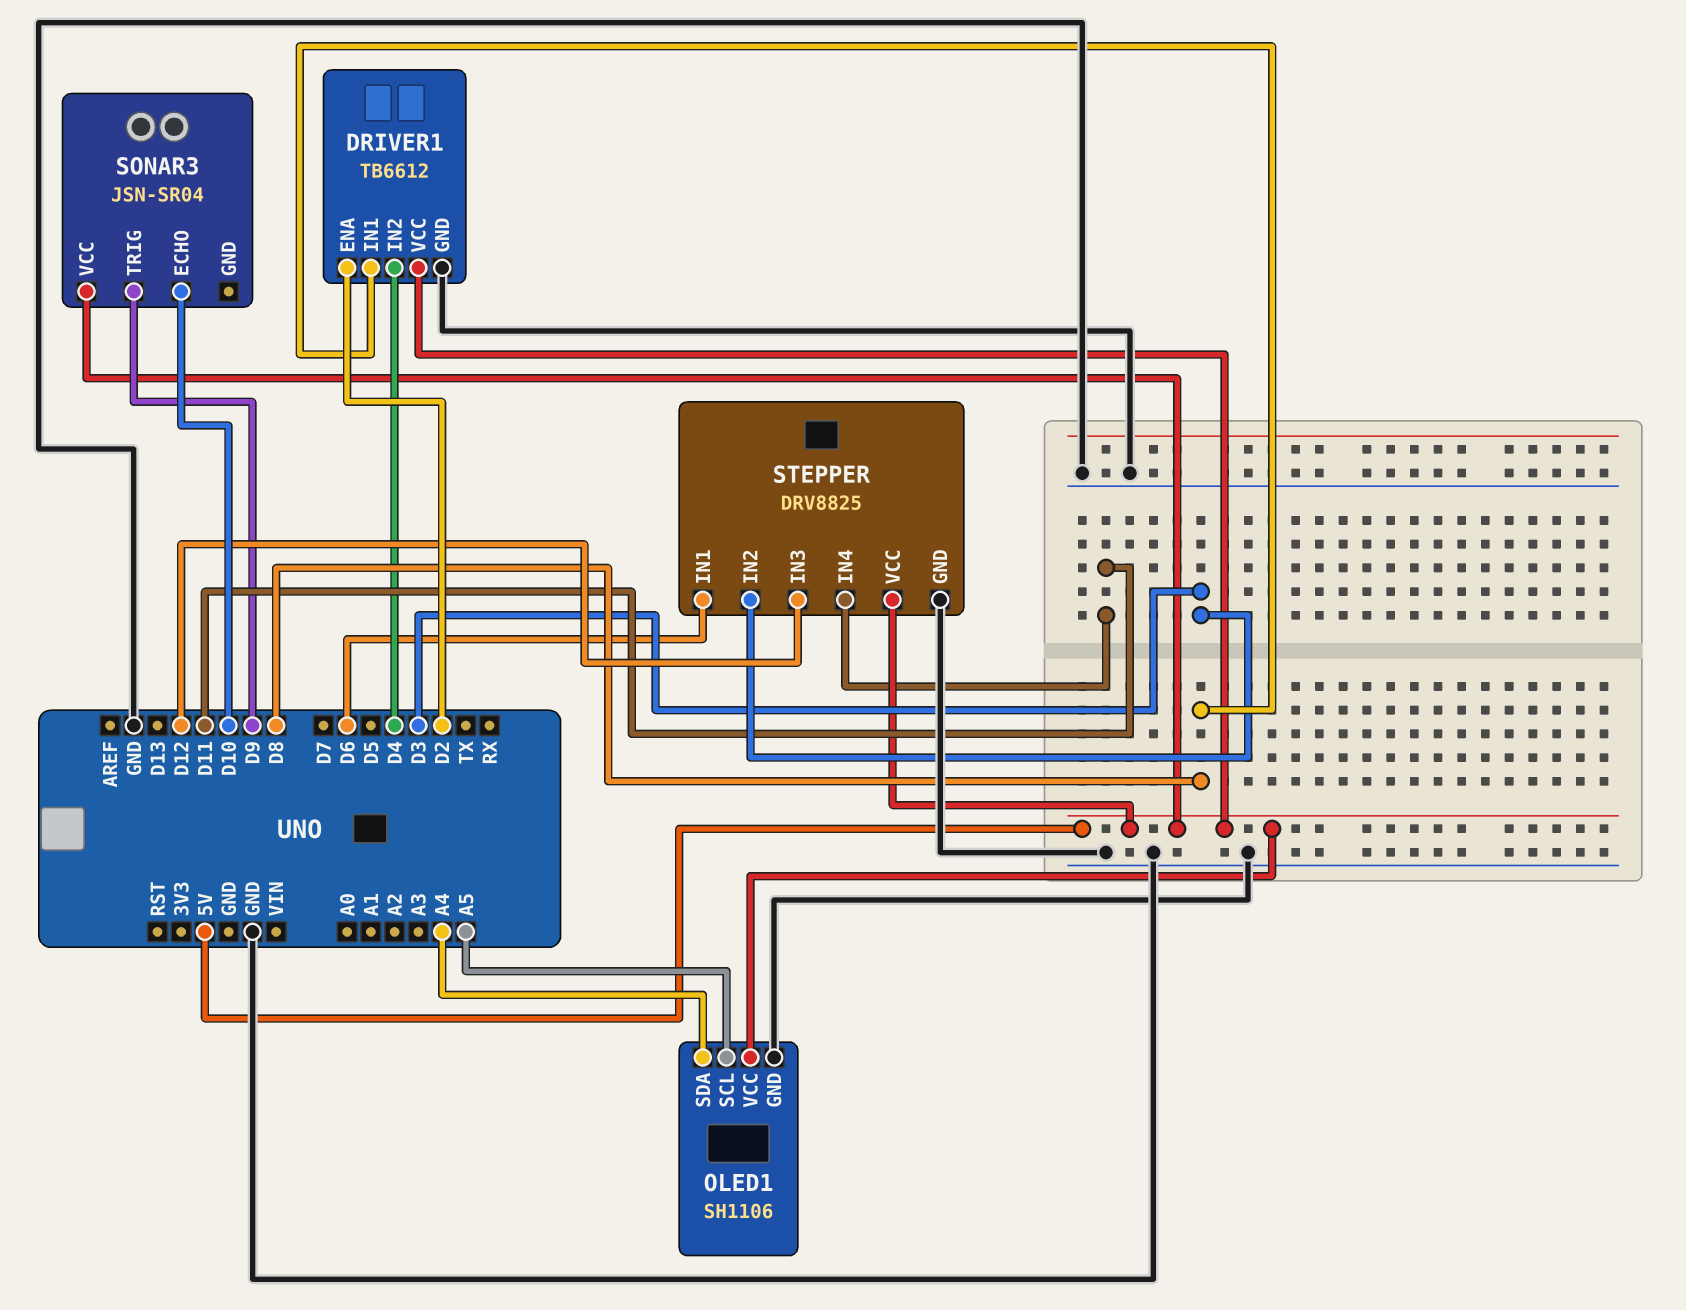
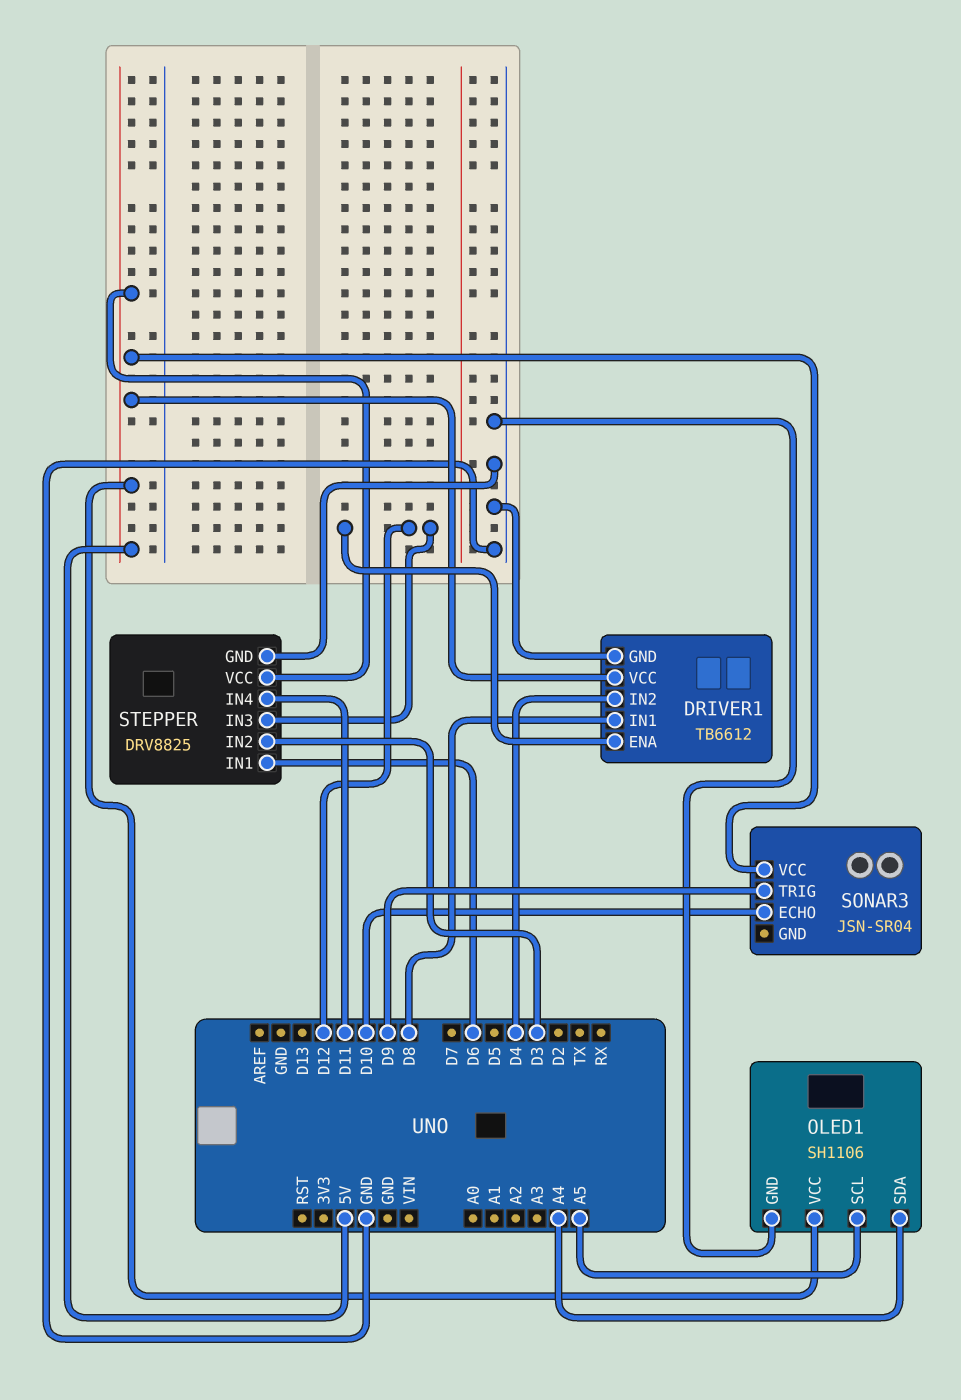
DRIVER1 pin ENA: D2 -> D12

